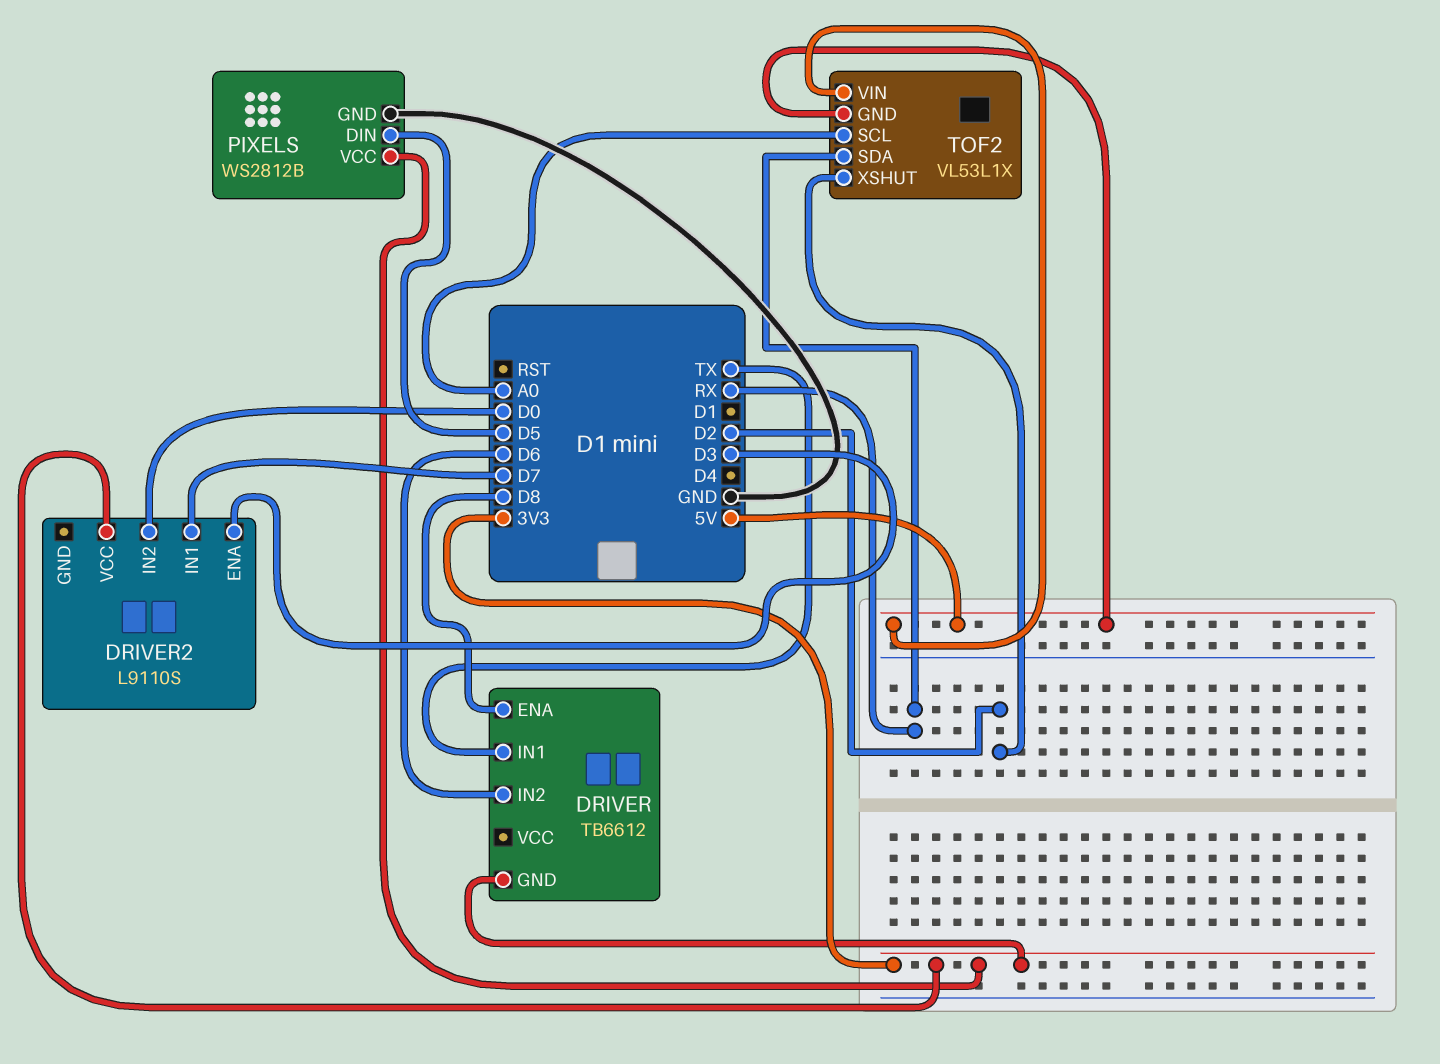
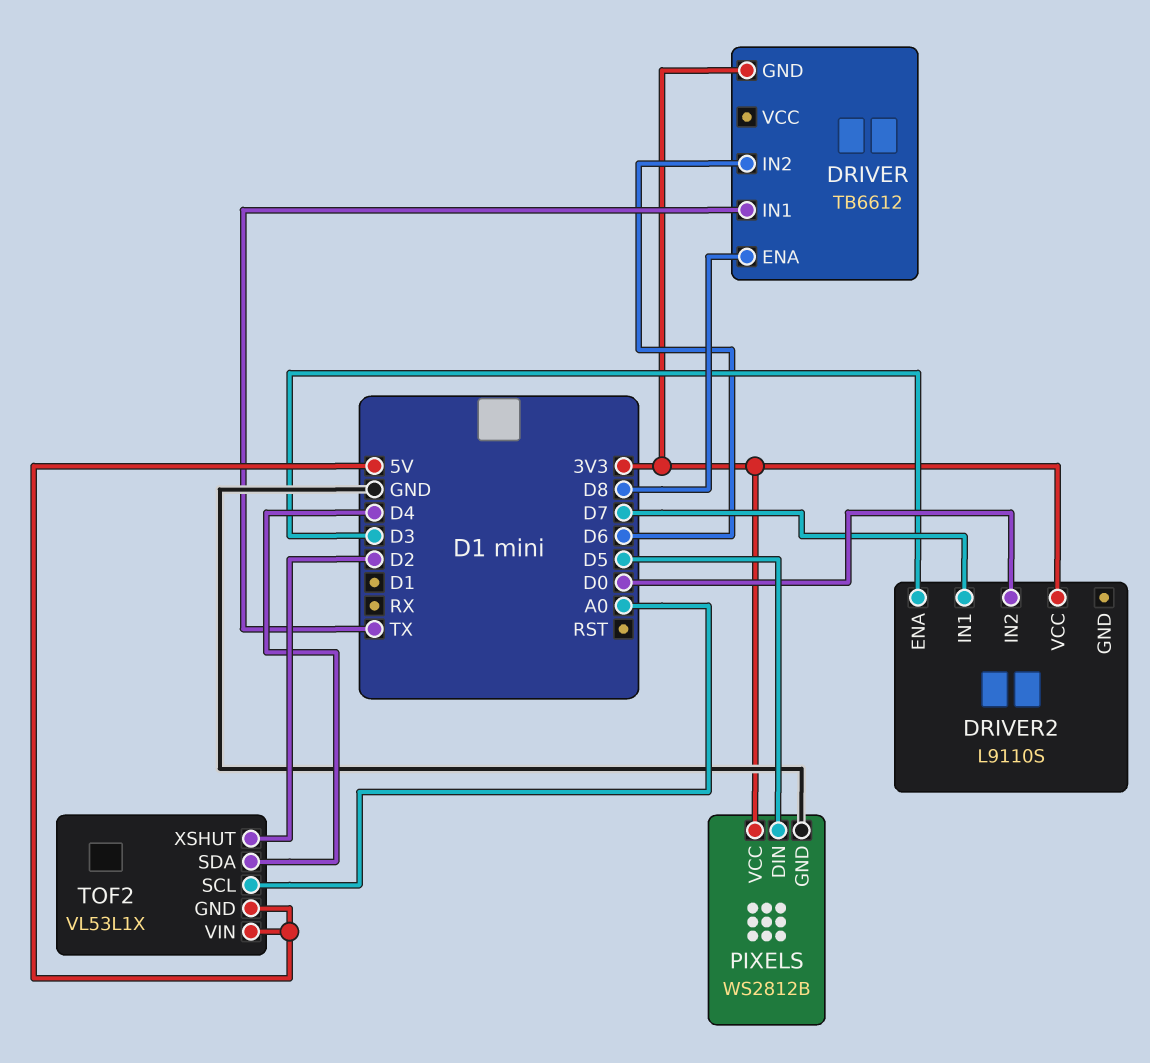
TOF2 pin SDA: RX -> D4

